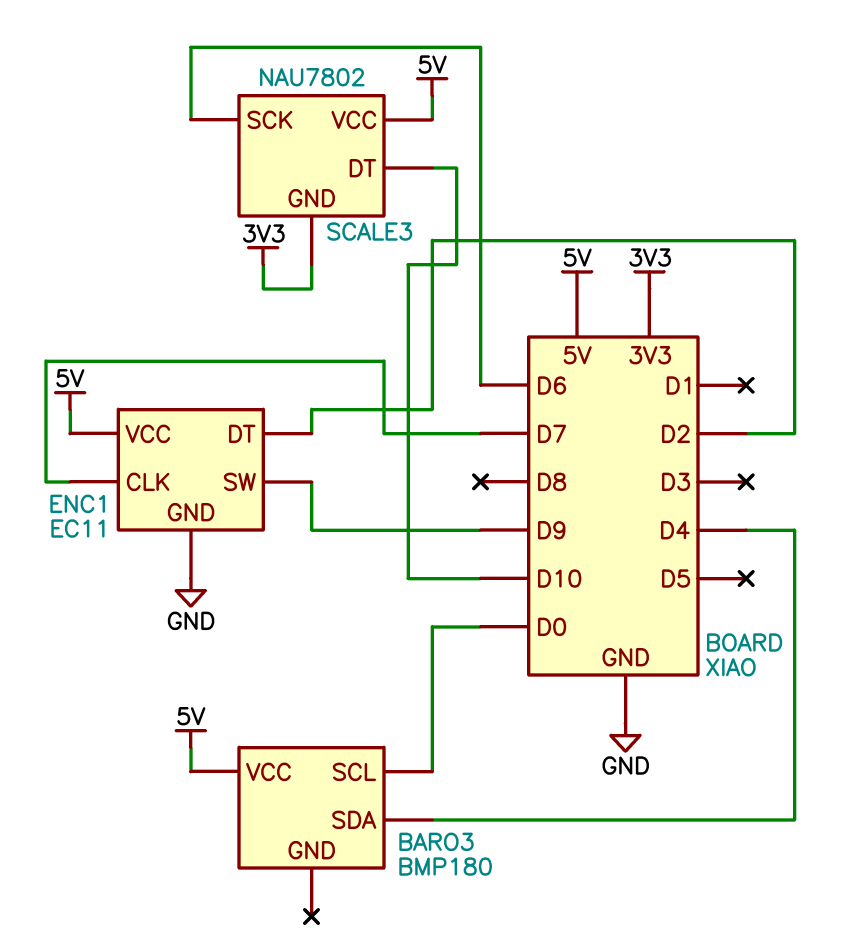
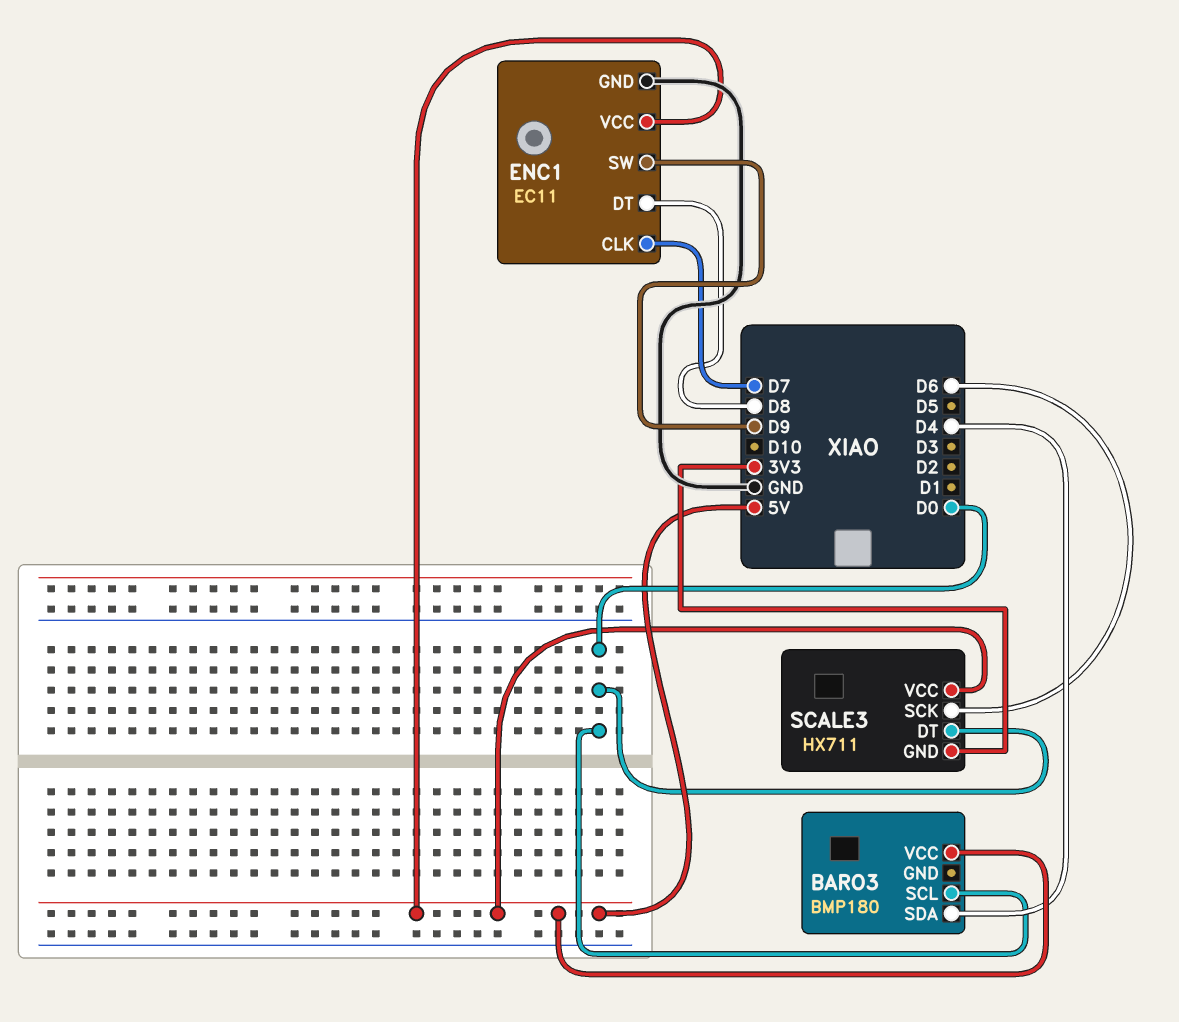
ENC1 pin DT: D2 -> D8
SCALE3: NAU7802 -> HX711
SCALE3 pin DT: D10 -> D0

